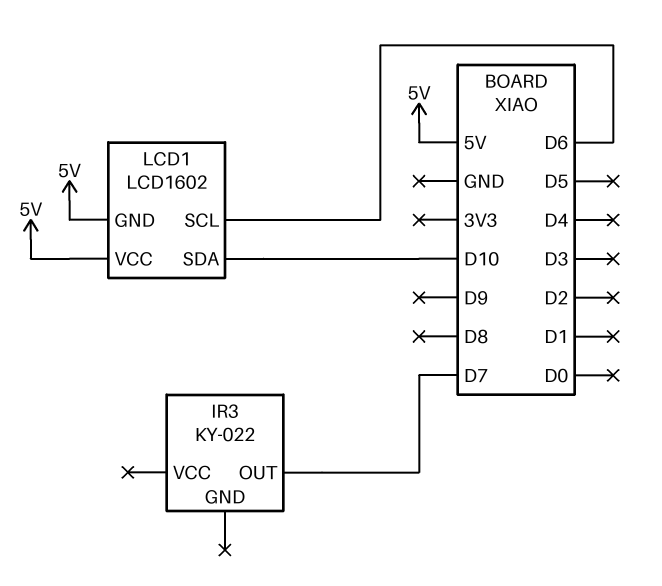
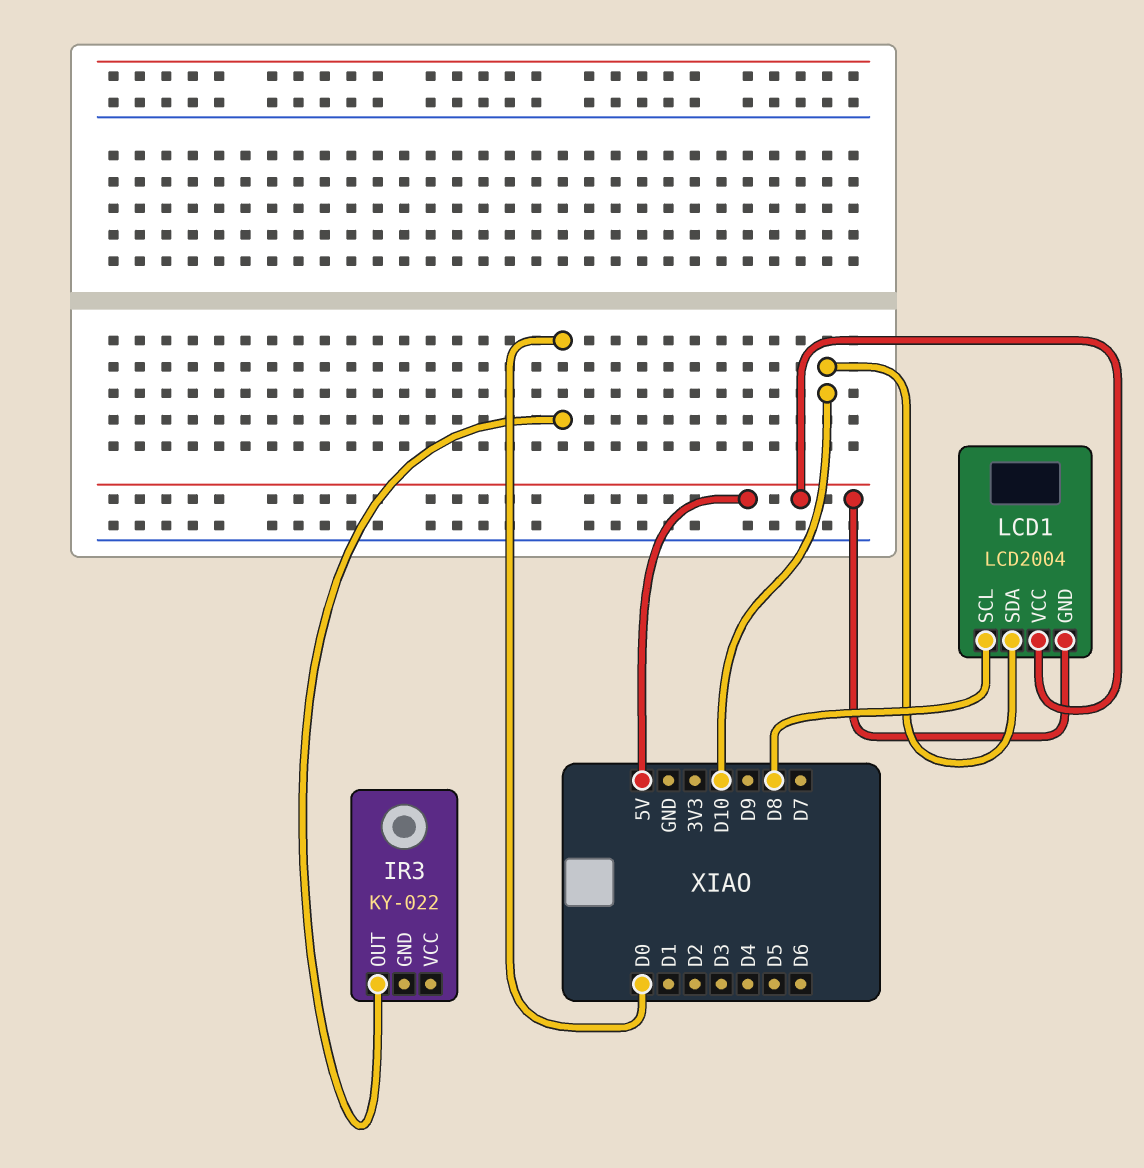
IR3 pin OUT: D7 -> D0
LCD1: LCD1602 -> LCD2004
LCD1 pin SCL: D6 -> D8

